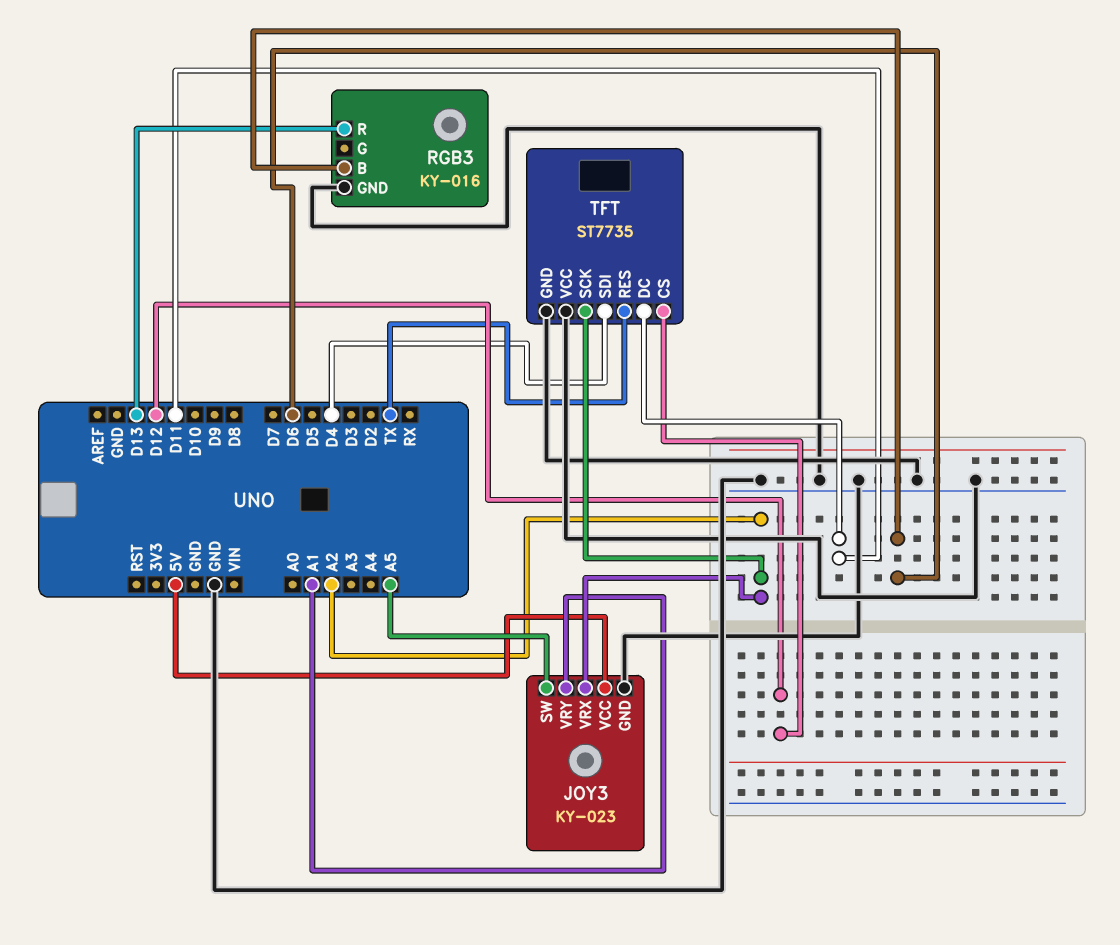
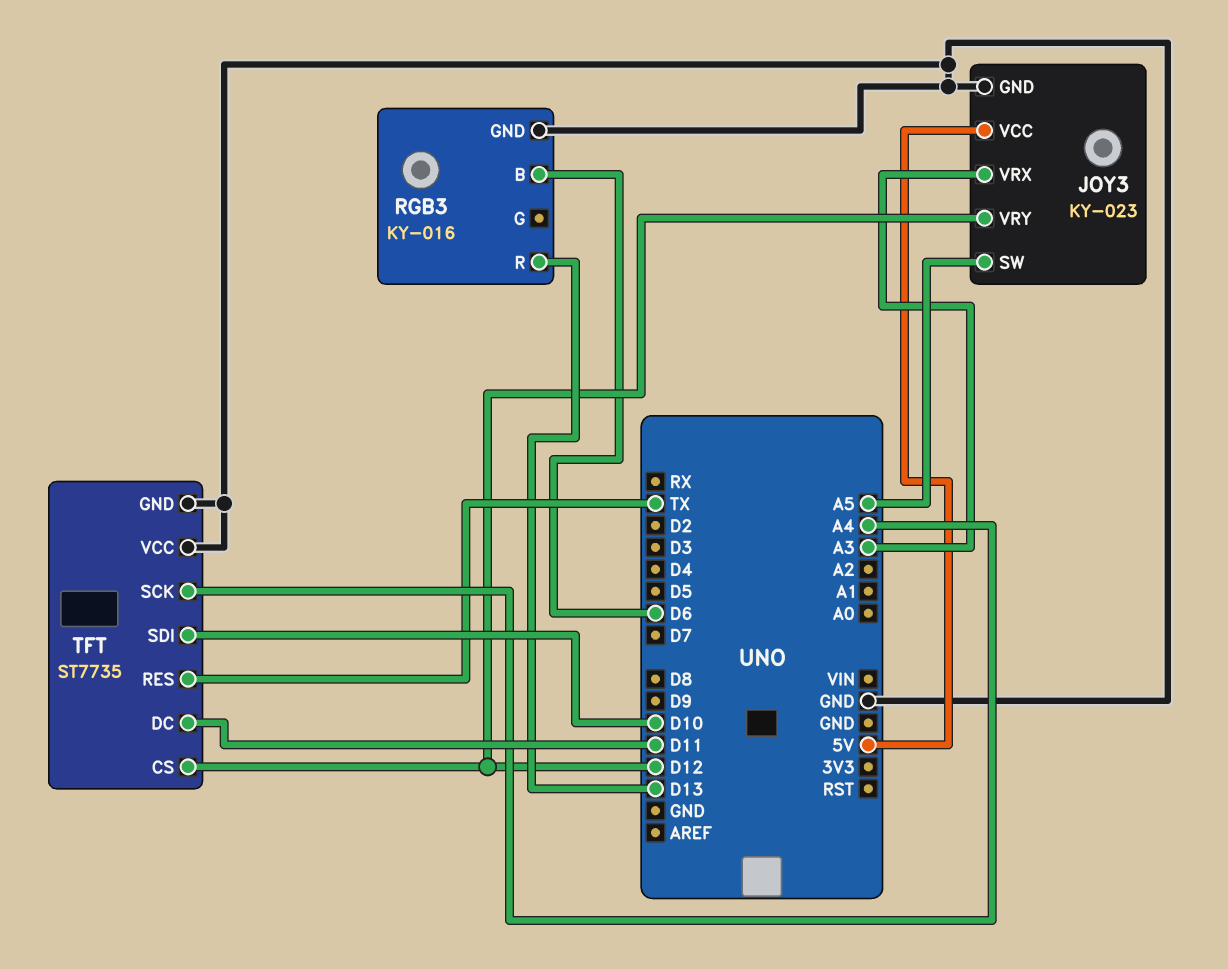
JOY3 pin VRX: A2 -> A3
JOY3 pin VRY: A1 -> D12
TFT pin SCK: A2 -> A4
TFT pin SDI: D4 -> D10

